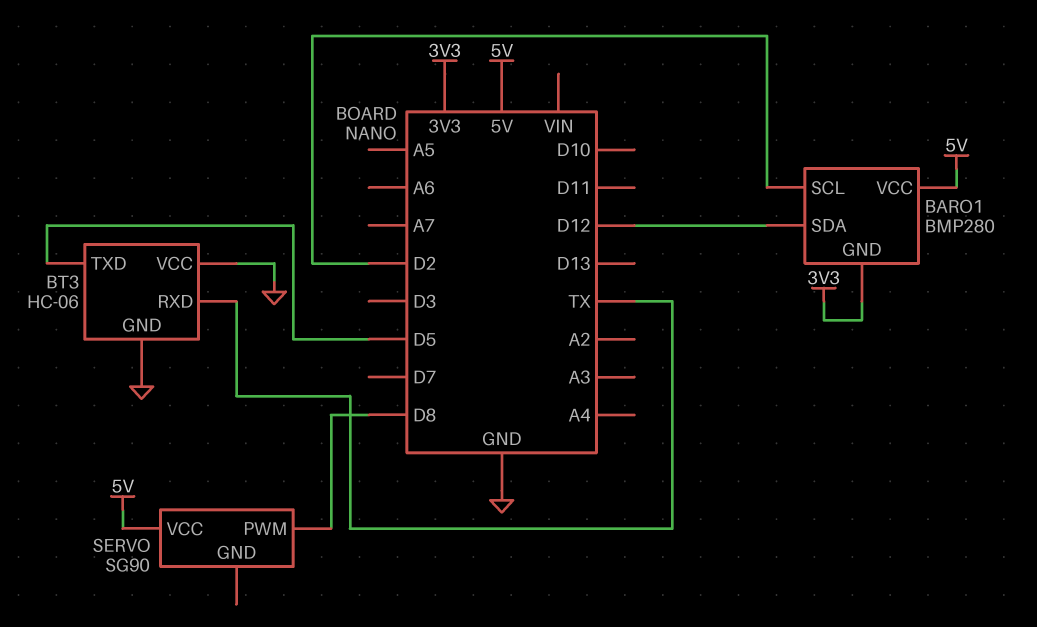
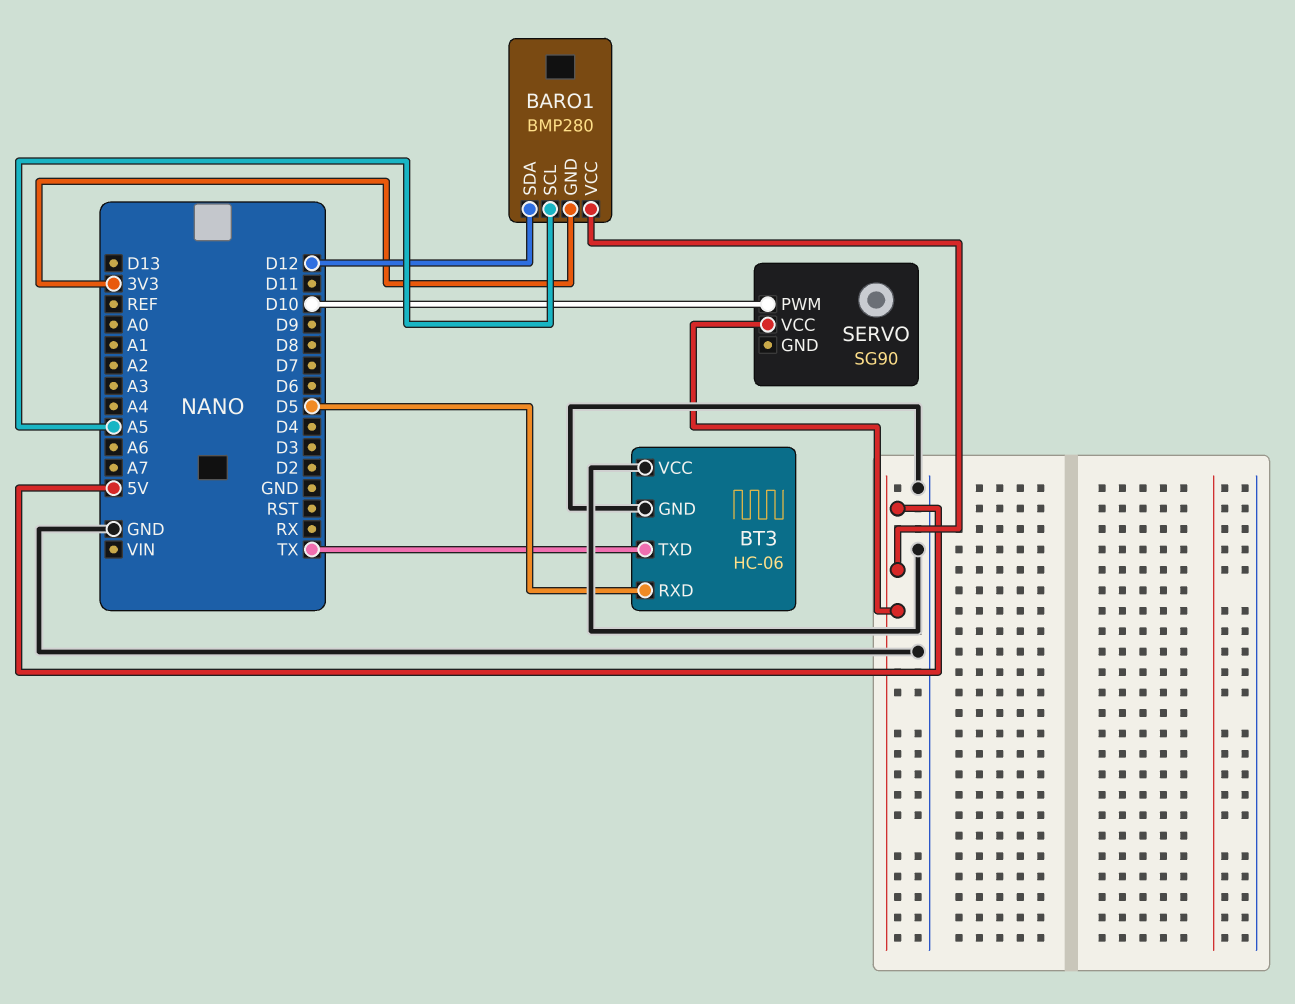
BARO1 pin SCL: D2 -> A5
BT3 pin RXD: TX -> D5
BT3 pin TXD: D5 -> TX
SERVO pin PWM: D8 -> D10

